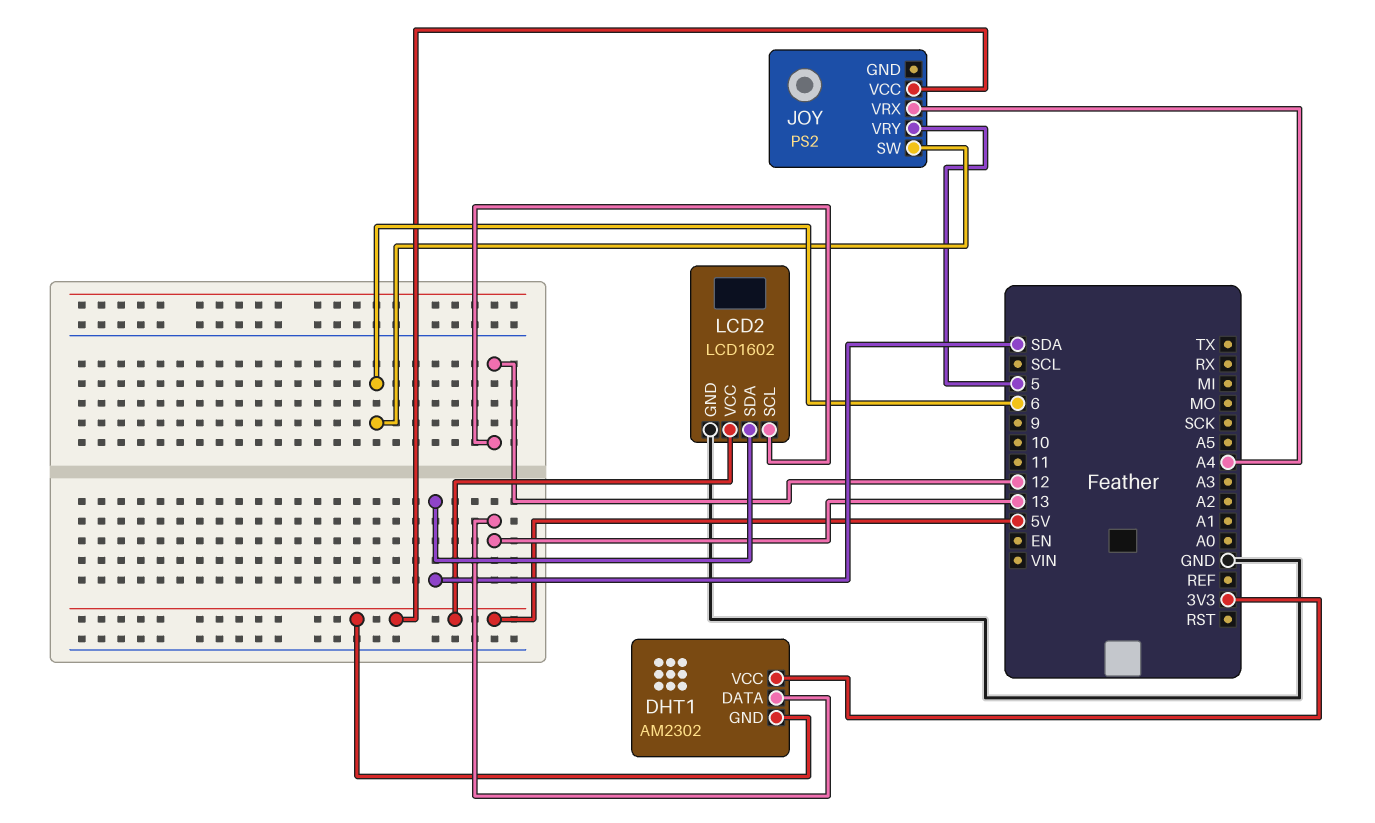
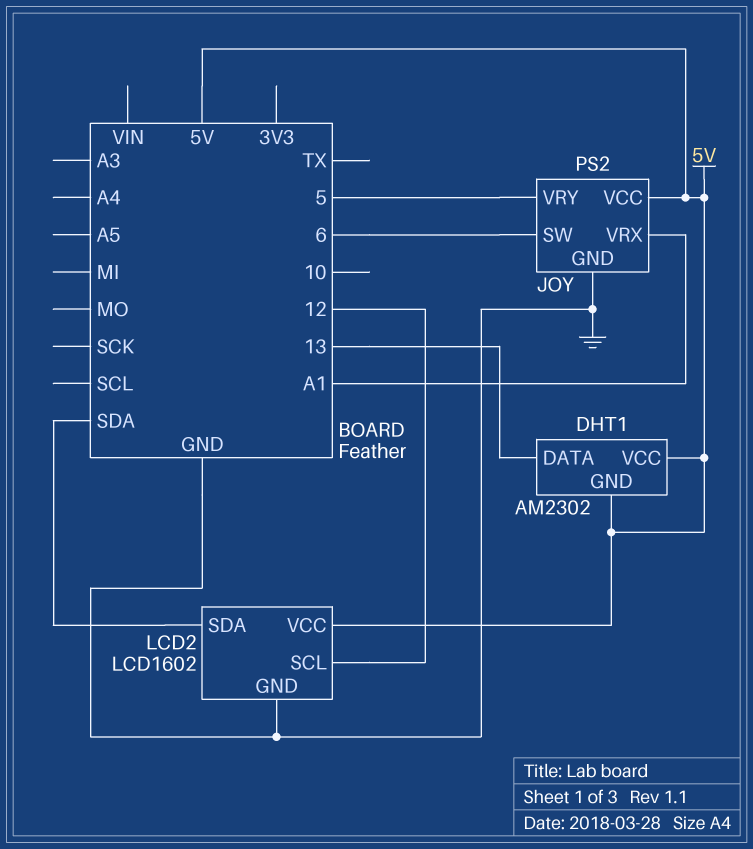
DHT1 pin VCC: 3V3 -> 5V
JOY pin GND: none -> GND
JOY pin VRX: A4 -> A1

